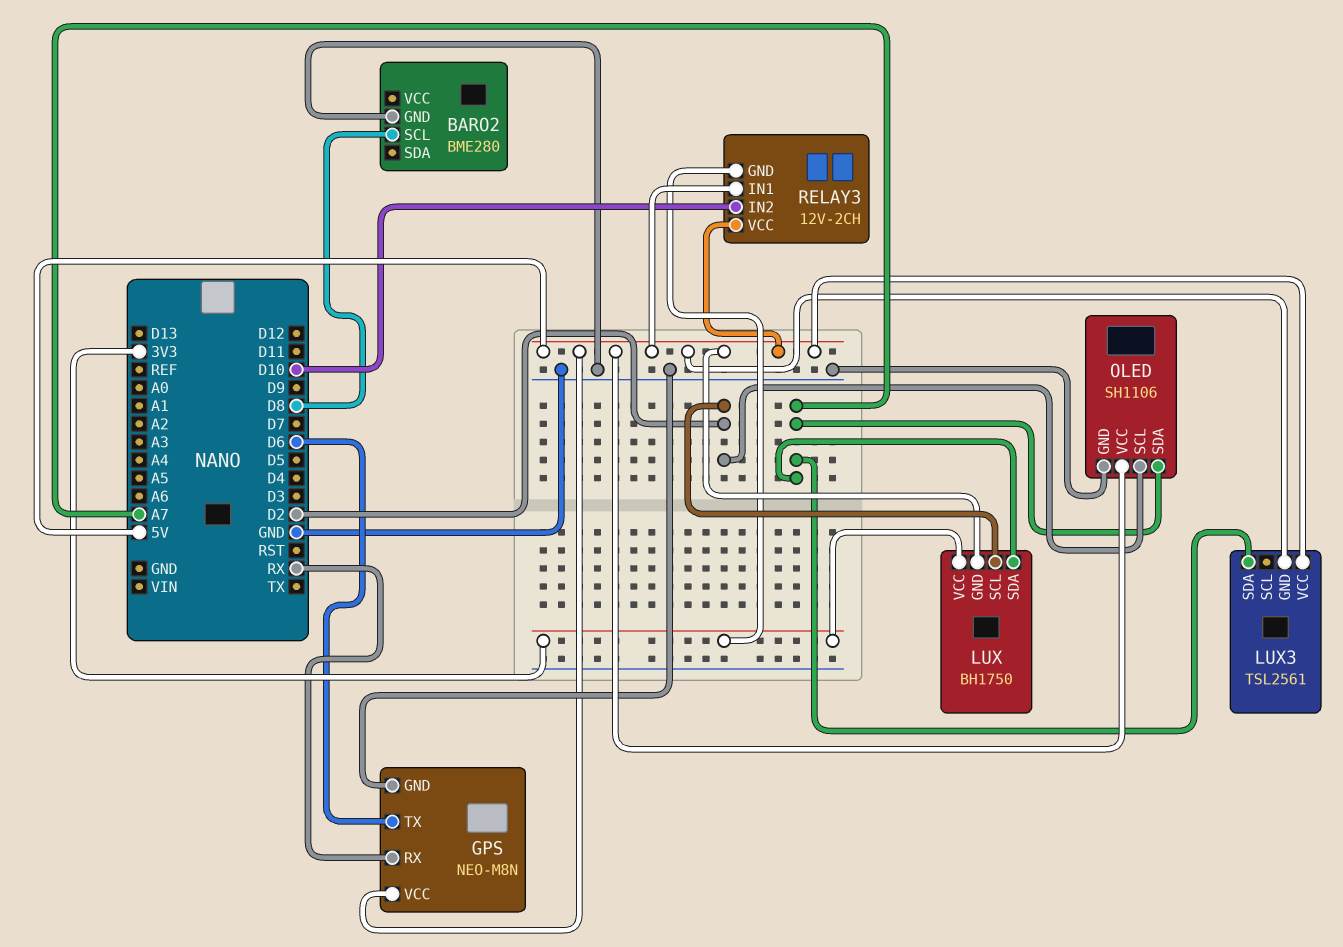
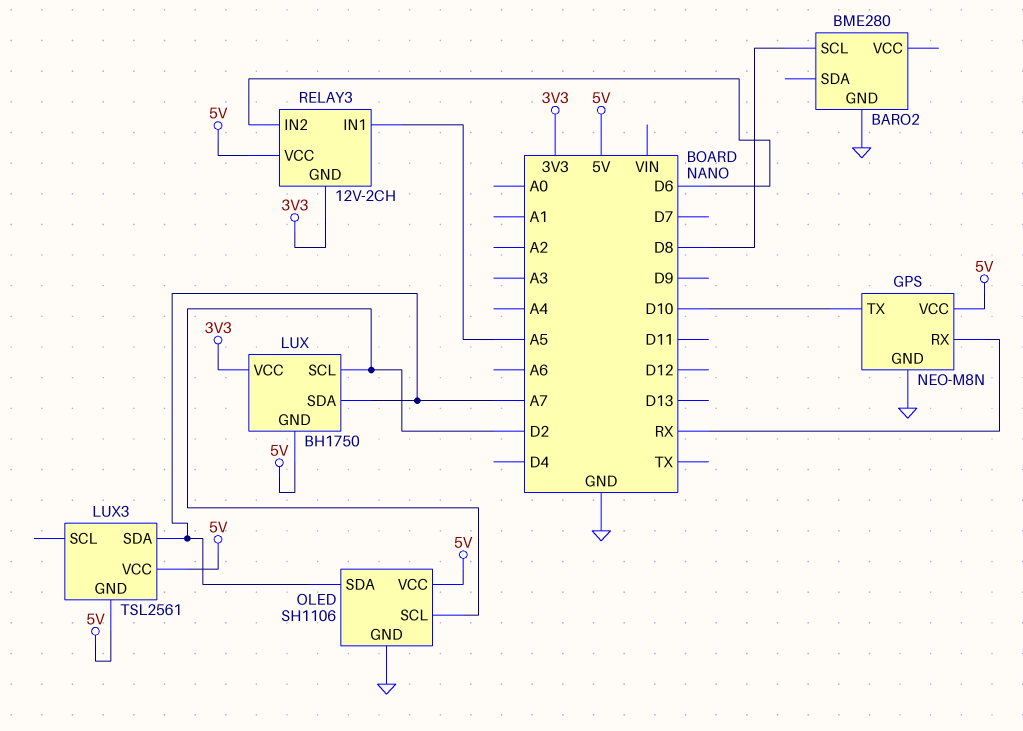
GPS pin TX: D6 -> D10
RELAY3 pin IN1: 5V -> A5
RELAY3 pin IN2: D10 -> D6

